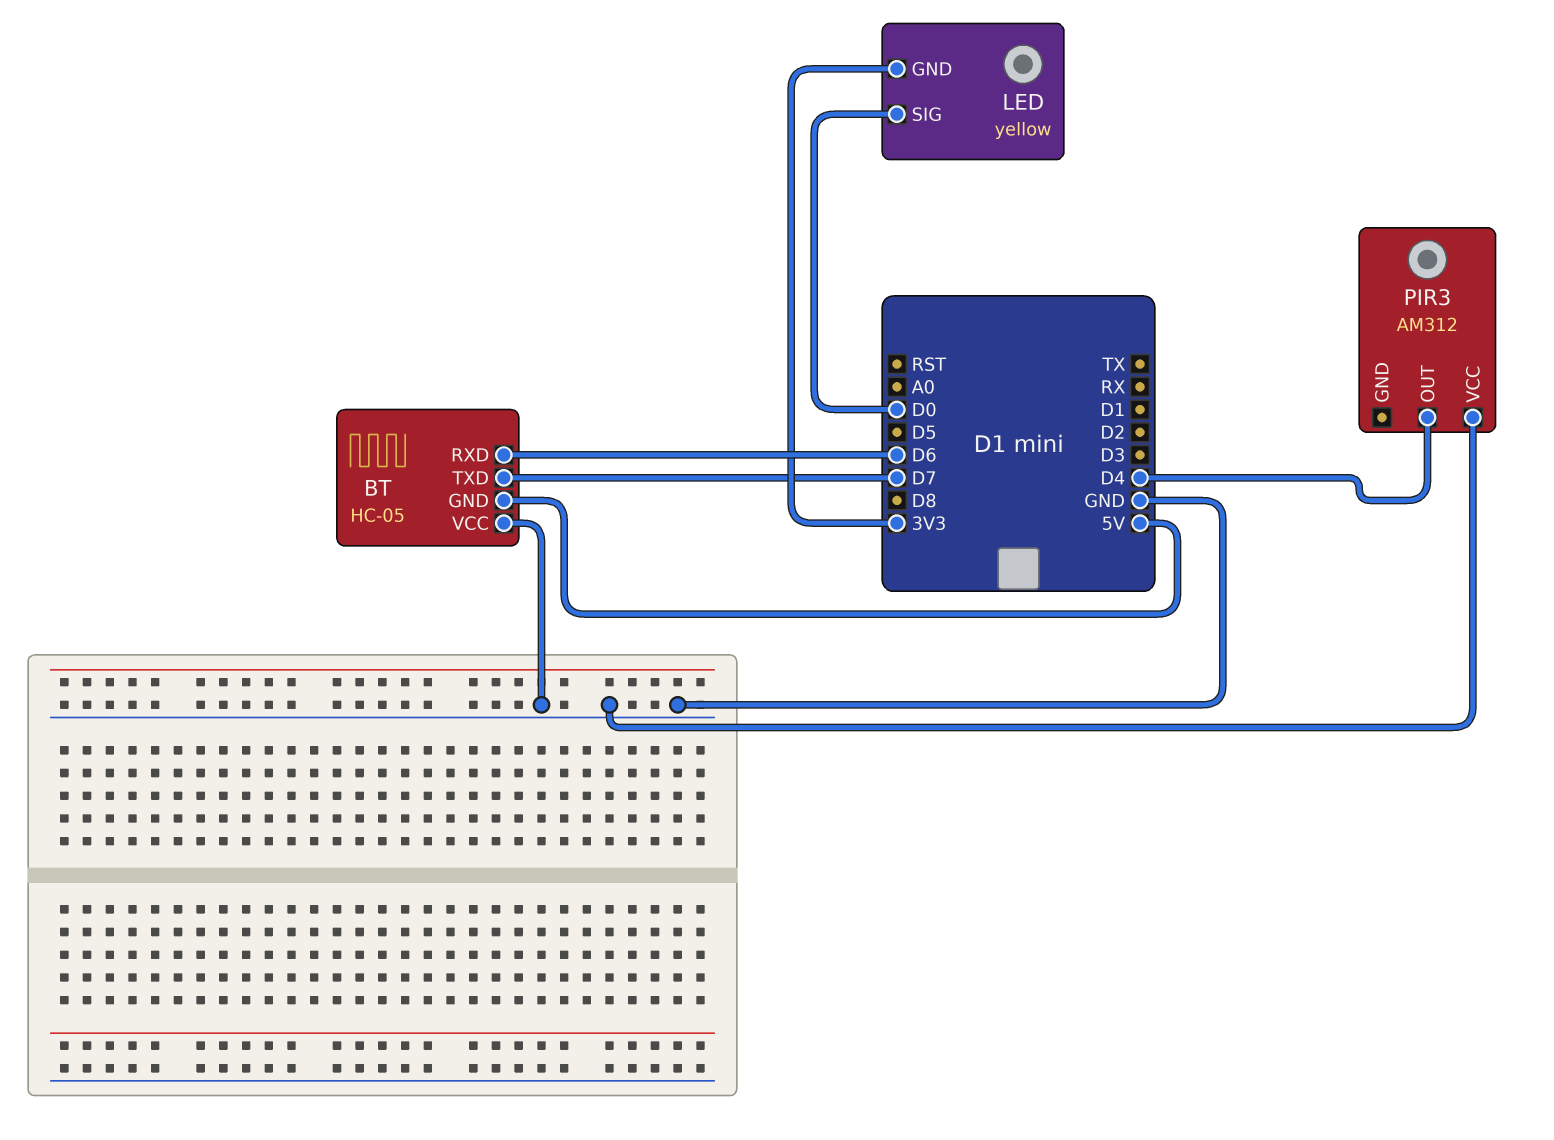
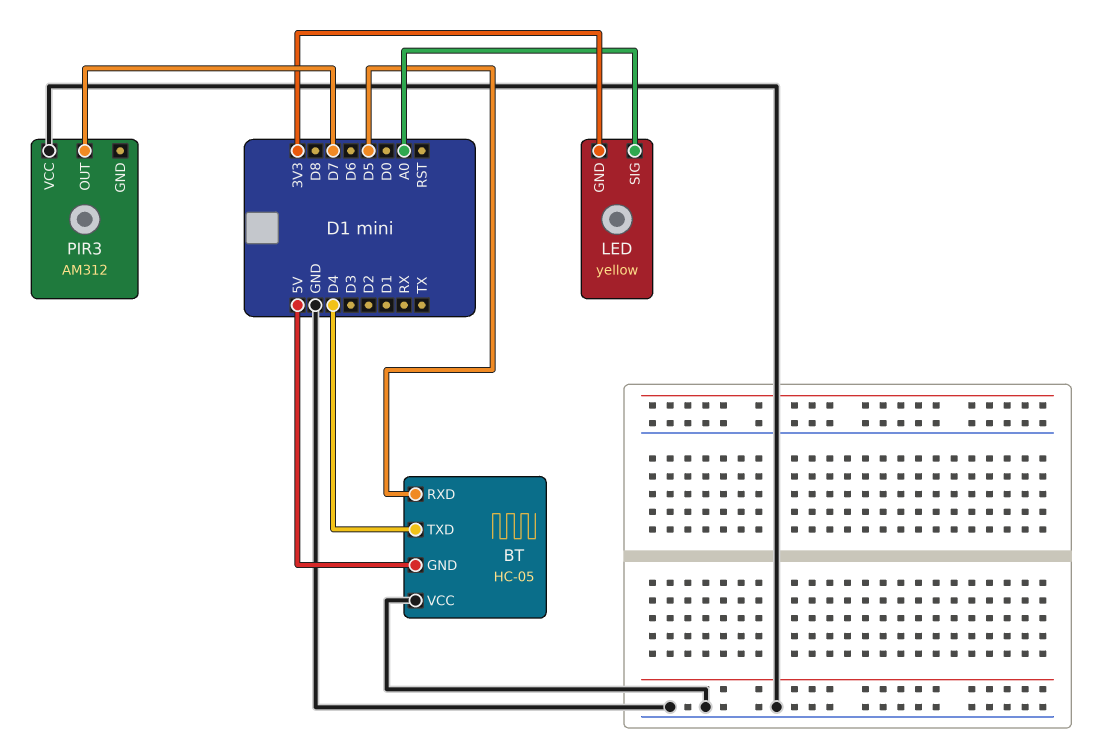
BT pin RXD: D6 -> D5
BT pin TXD: D7 -> D4
LED pin SIG: D0 -> A0
PIR3 pin OUT: D4 -> D7

